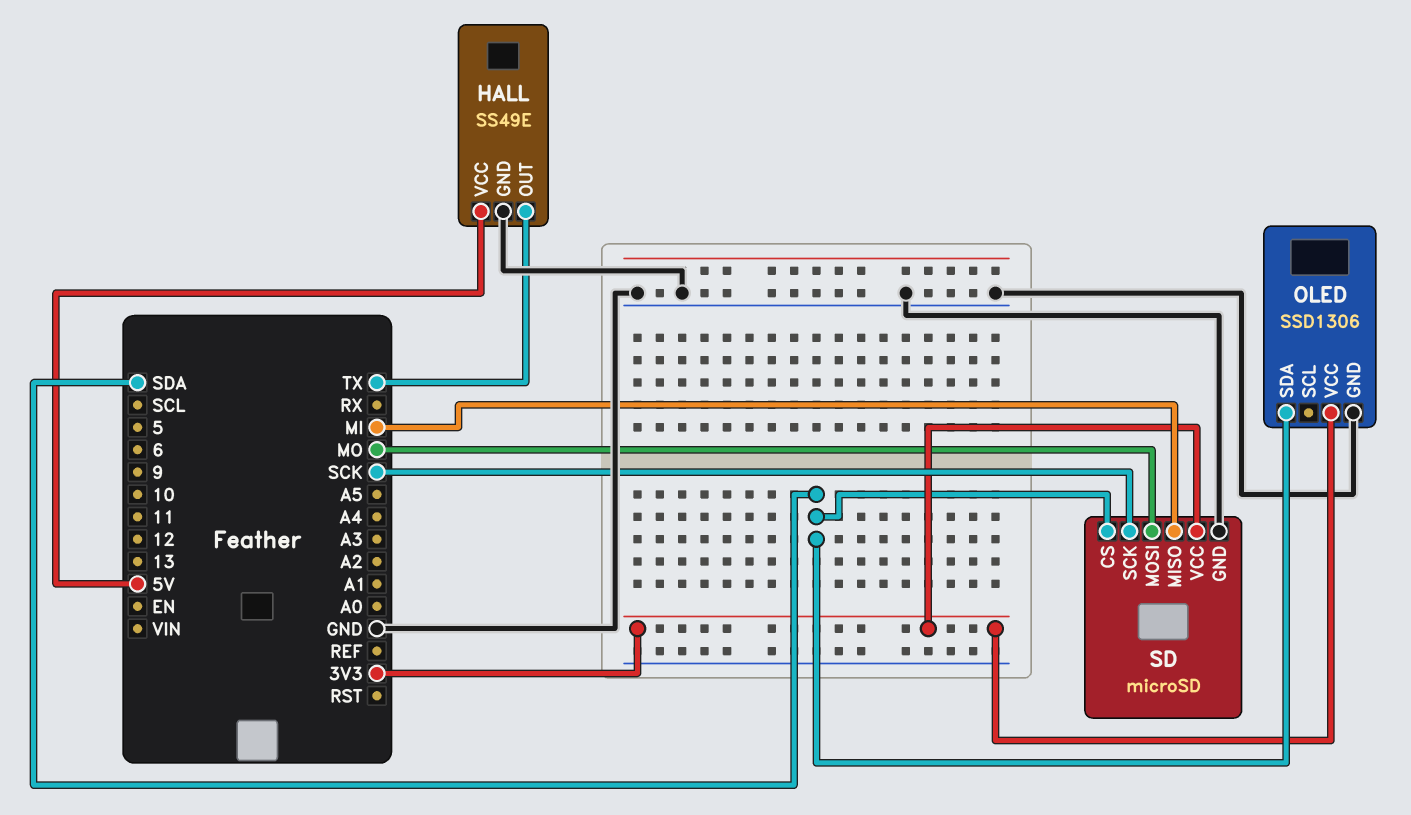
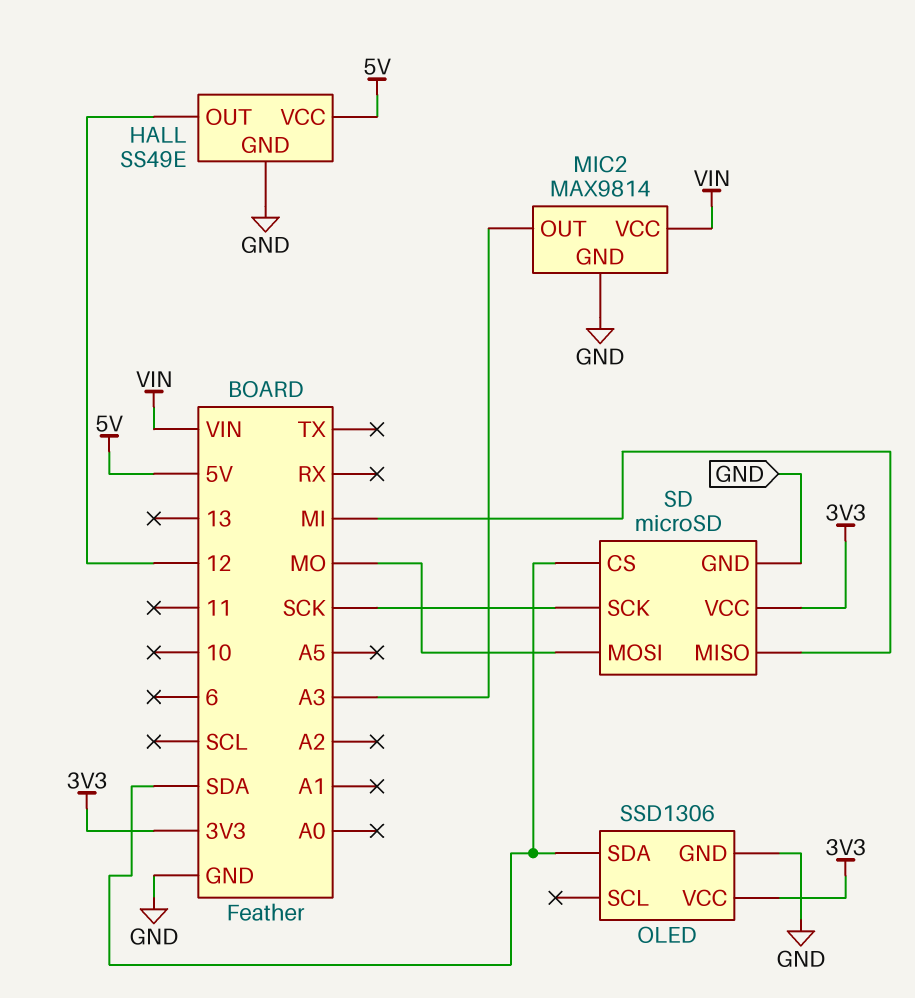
HALL pin OUT: TX -> 12
MIC2: none -> MAX9814
MIC2 pin GND: none -> GND
MIC2 pin OUT: none -> A3
MIC2 pin VCC: none -> VIN

